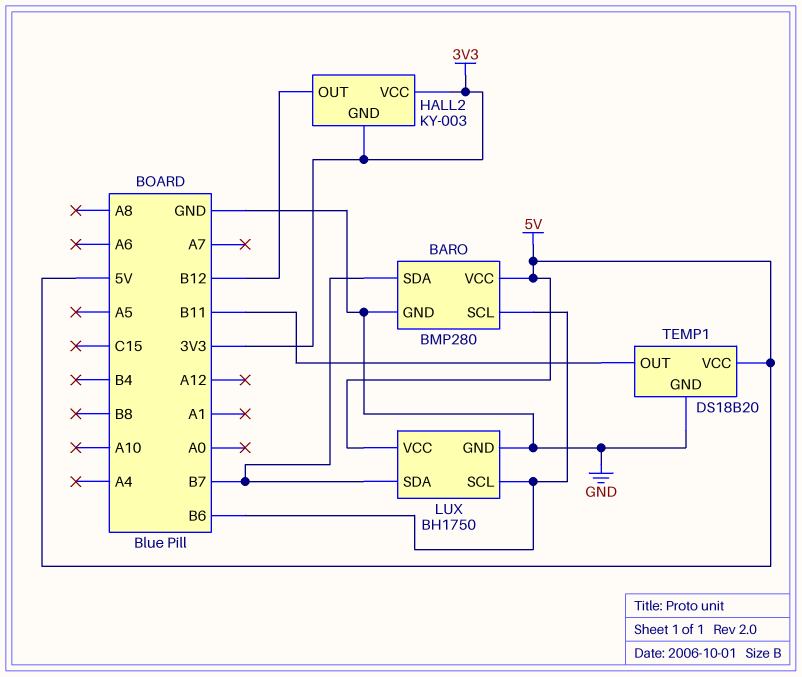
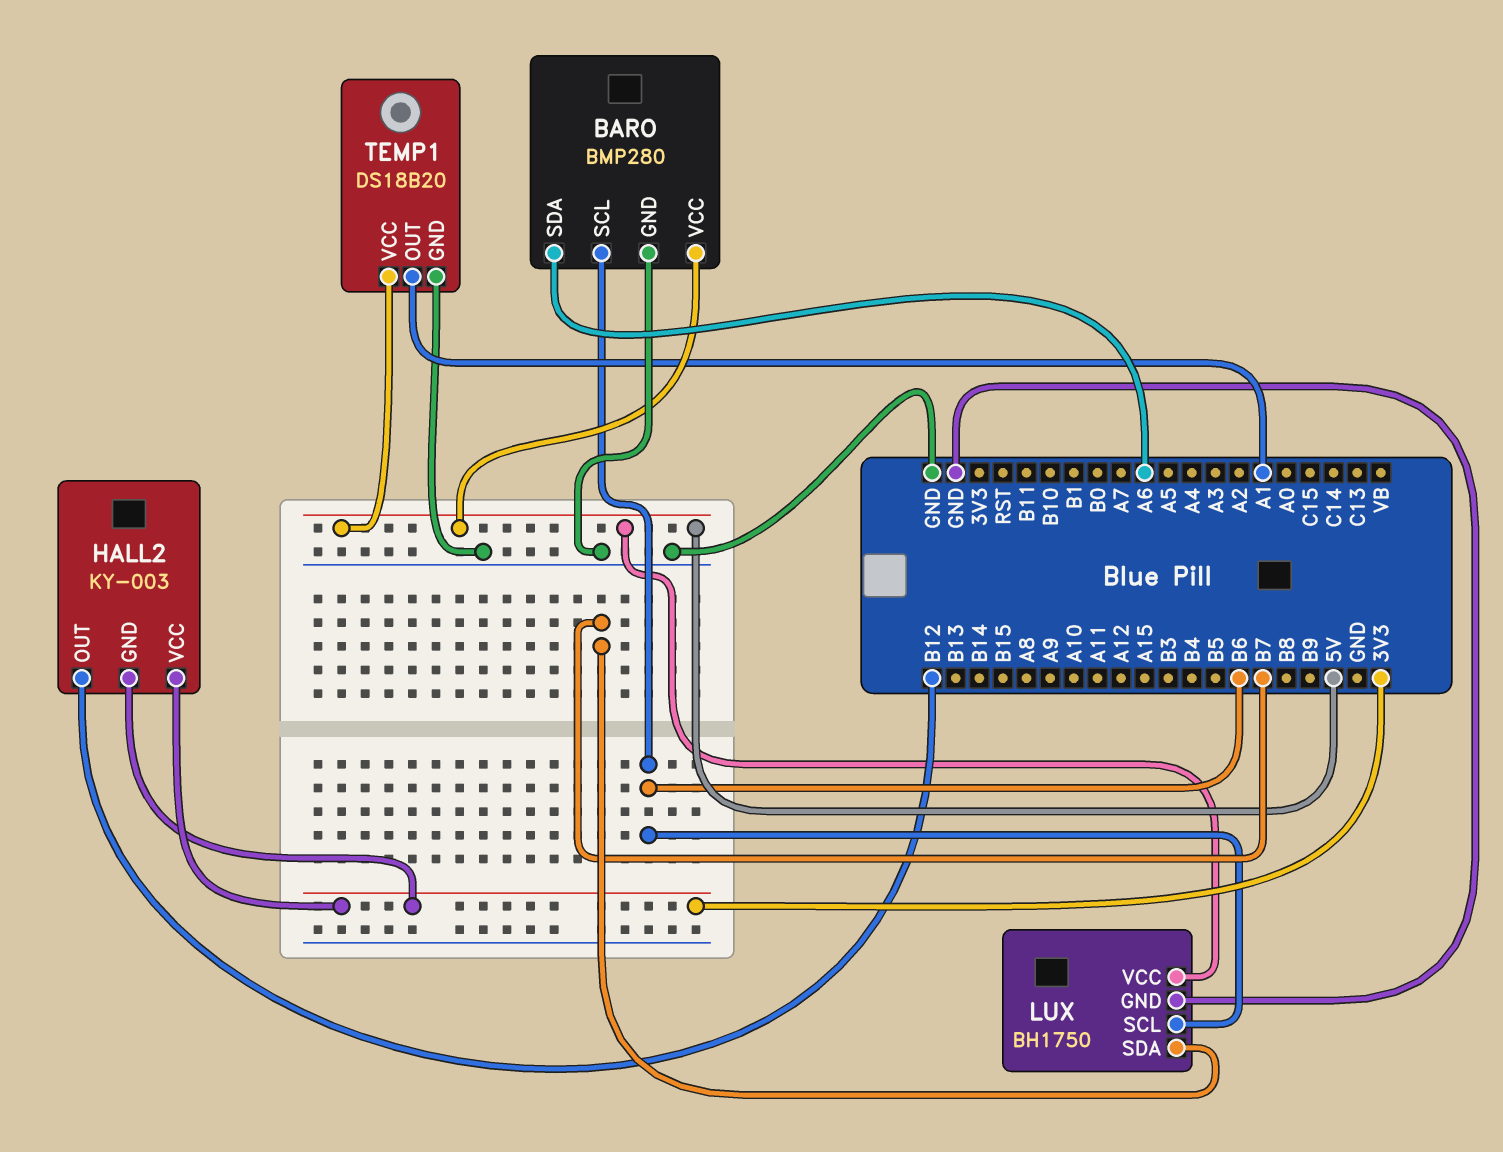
BARO pin SDA: B7 -> A6
TEMP1 pin OUT: B11 -> A1

